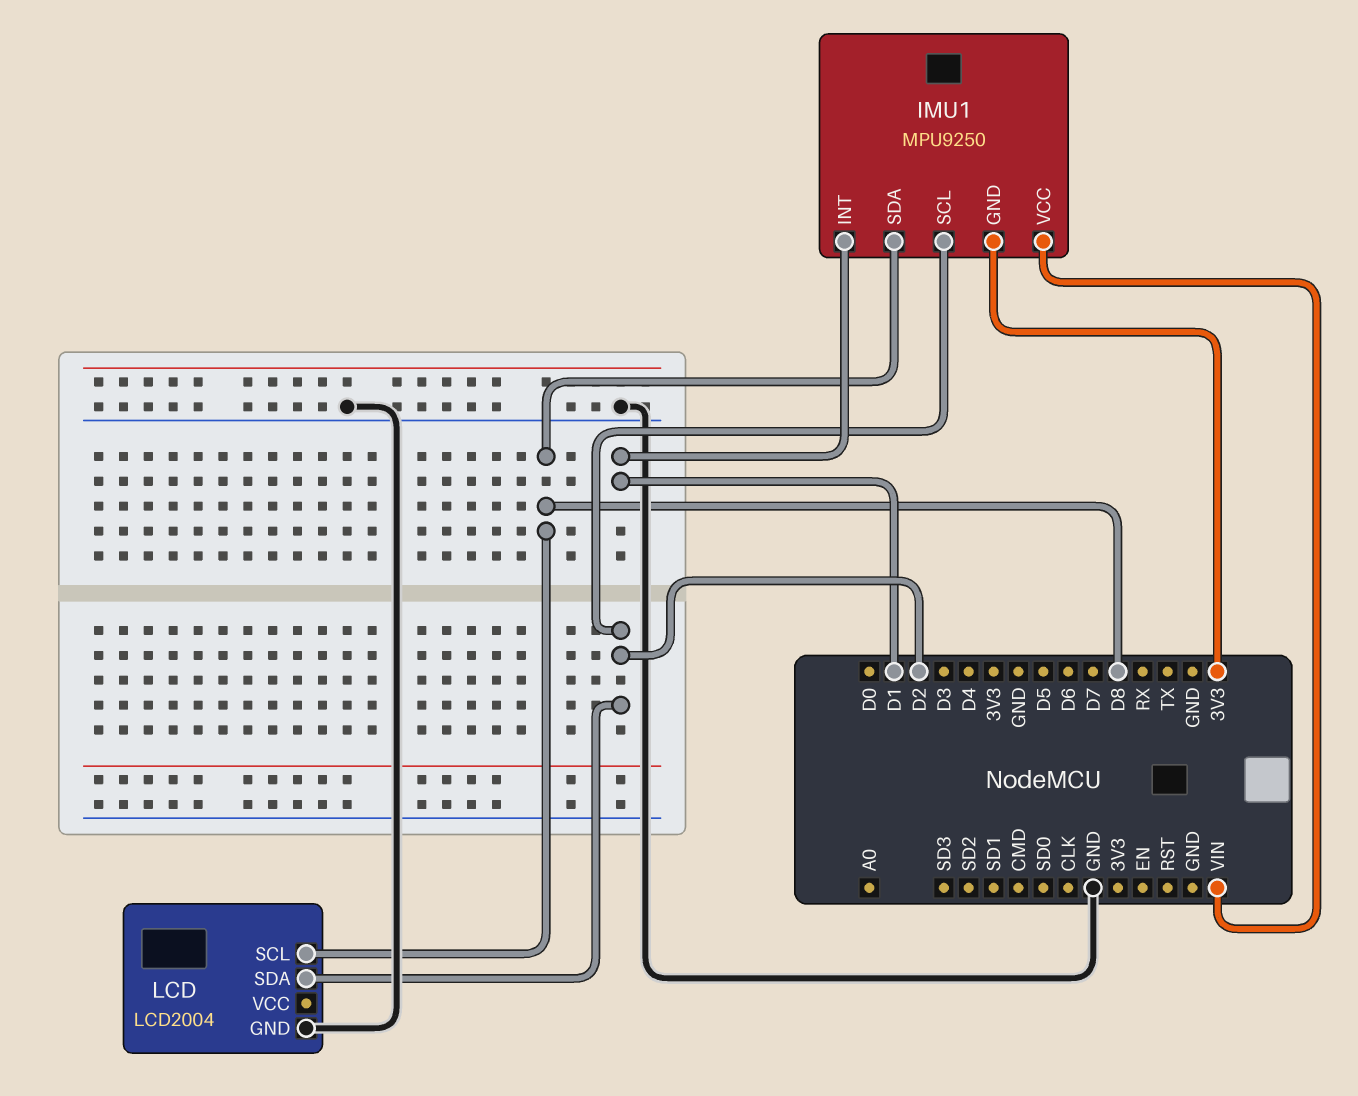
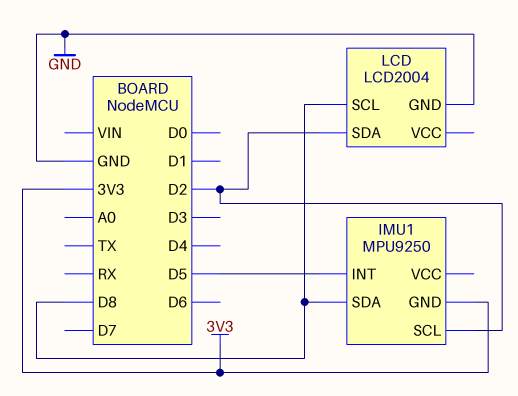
IMU1 pin INT: D1 -> D5
IMU1 pin VCC: VIN -> none

